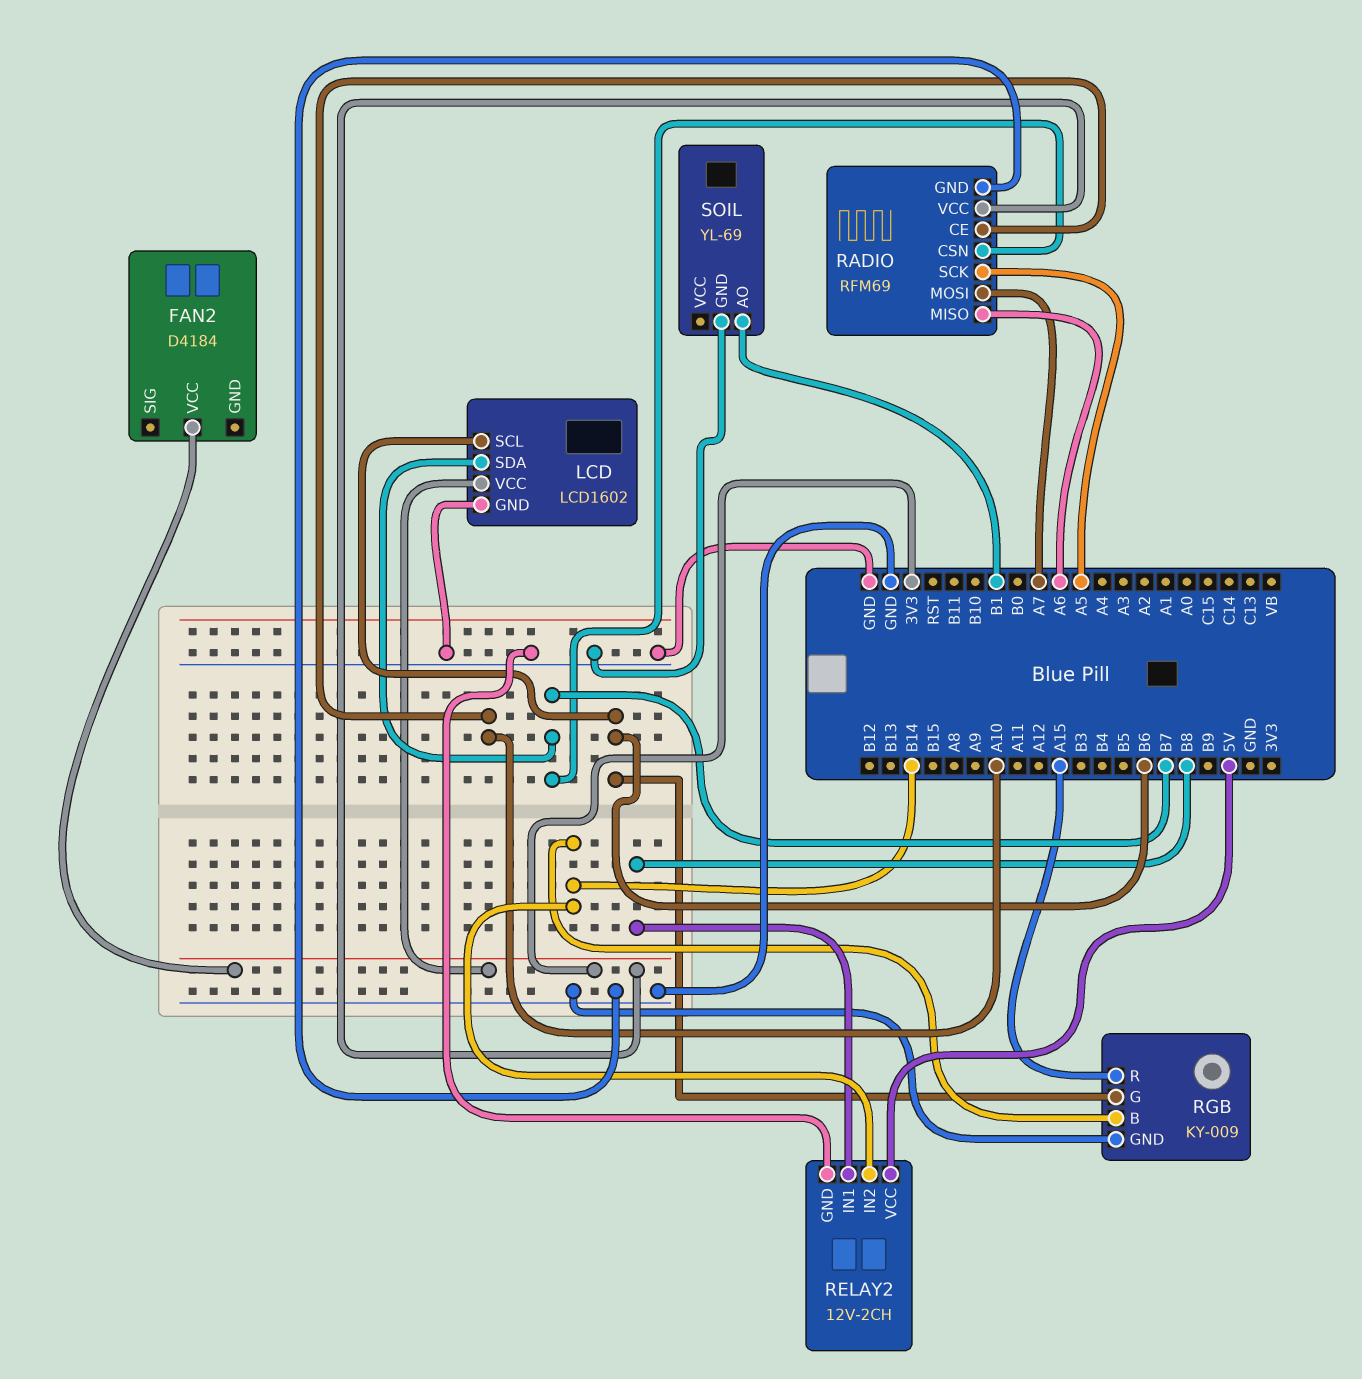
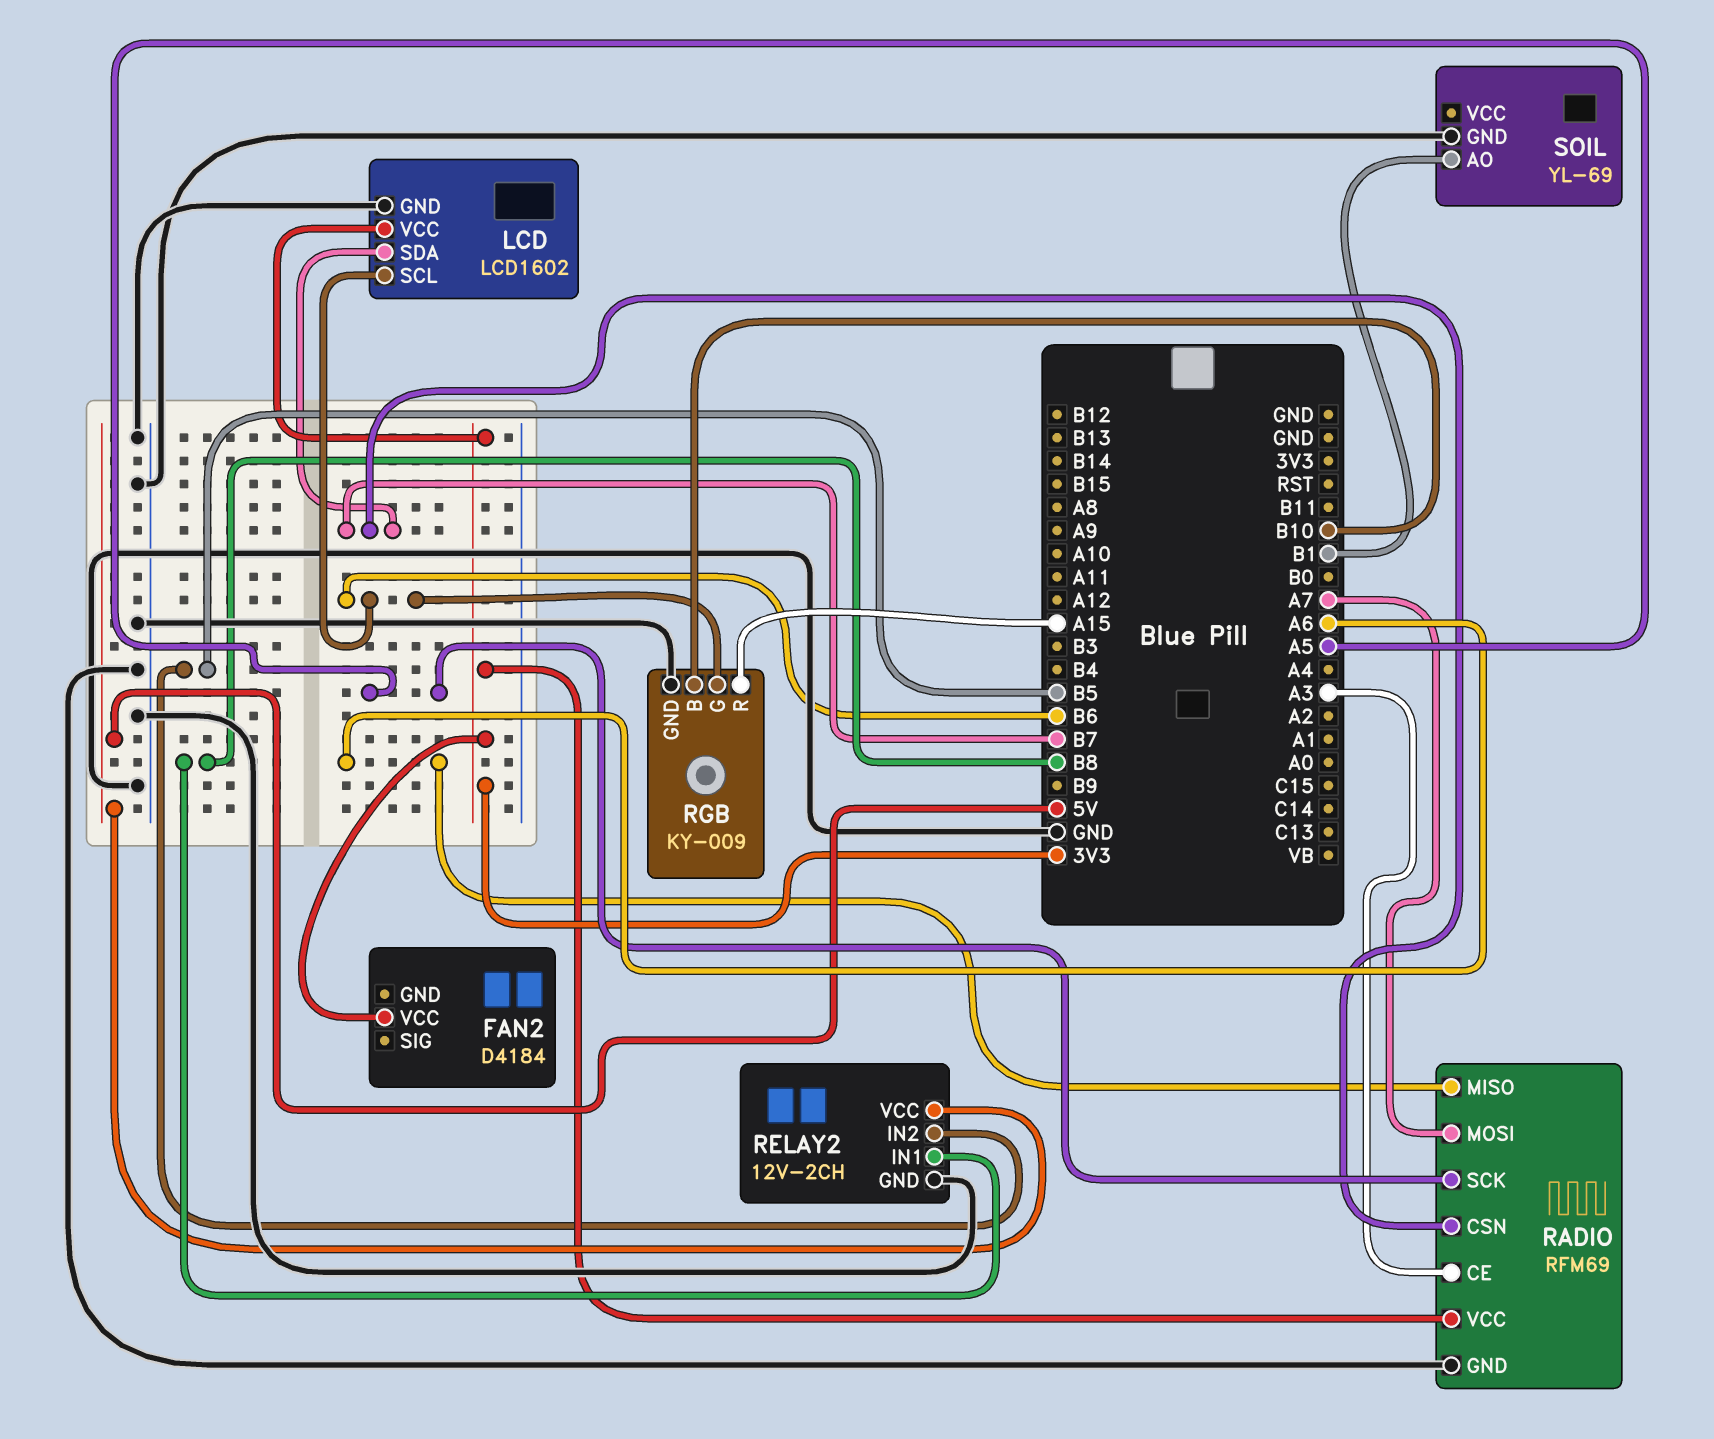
RADIO pin CE: A10 -> A3
RELAY2 pin IN2: B14 -> B5
RGB pin B: B14 -> B10

